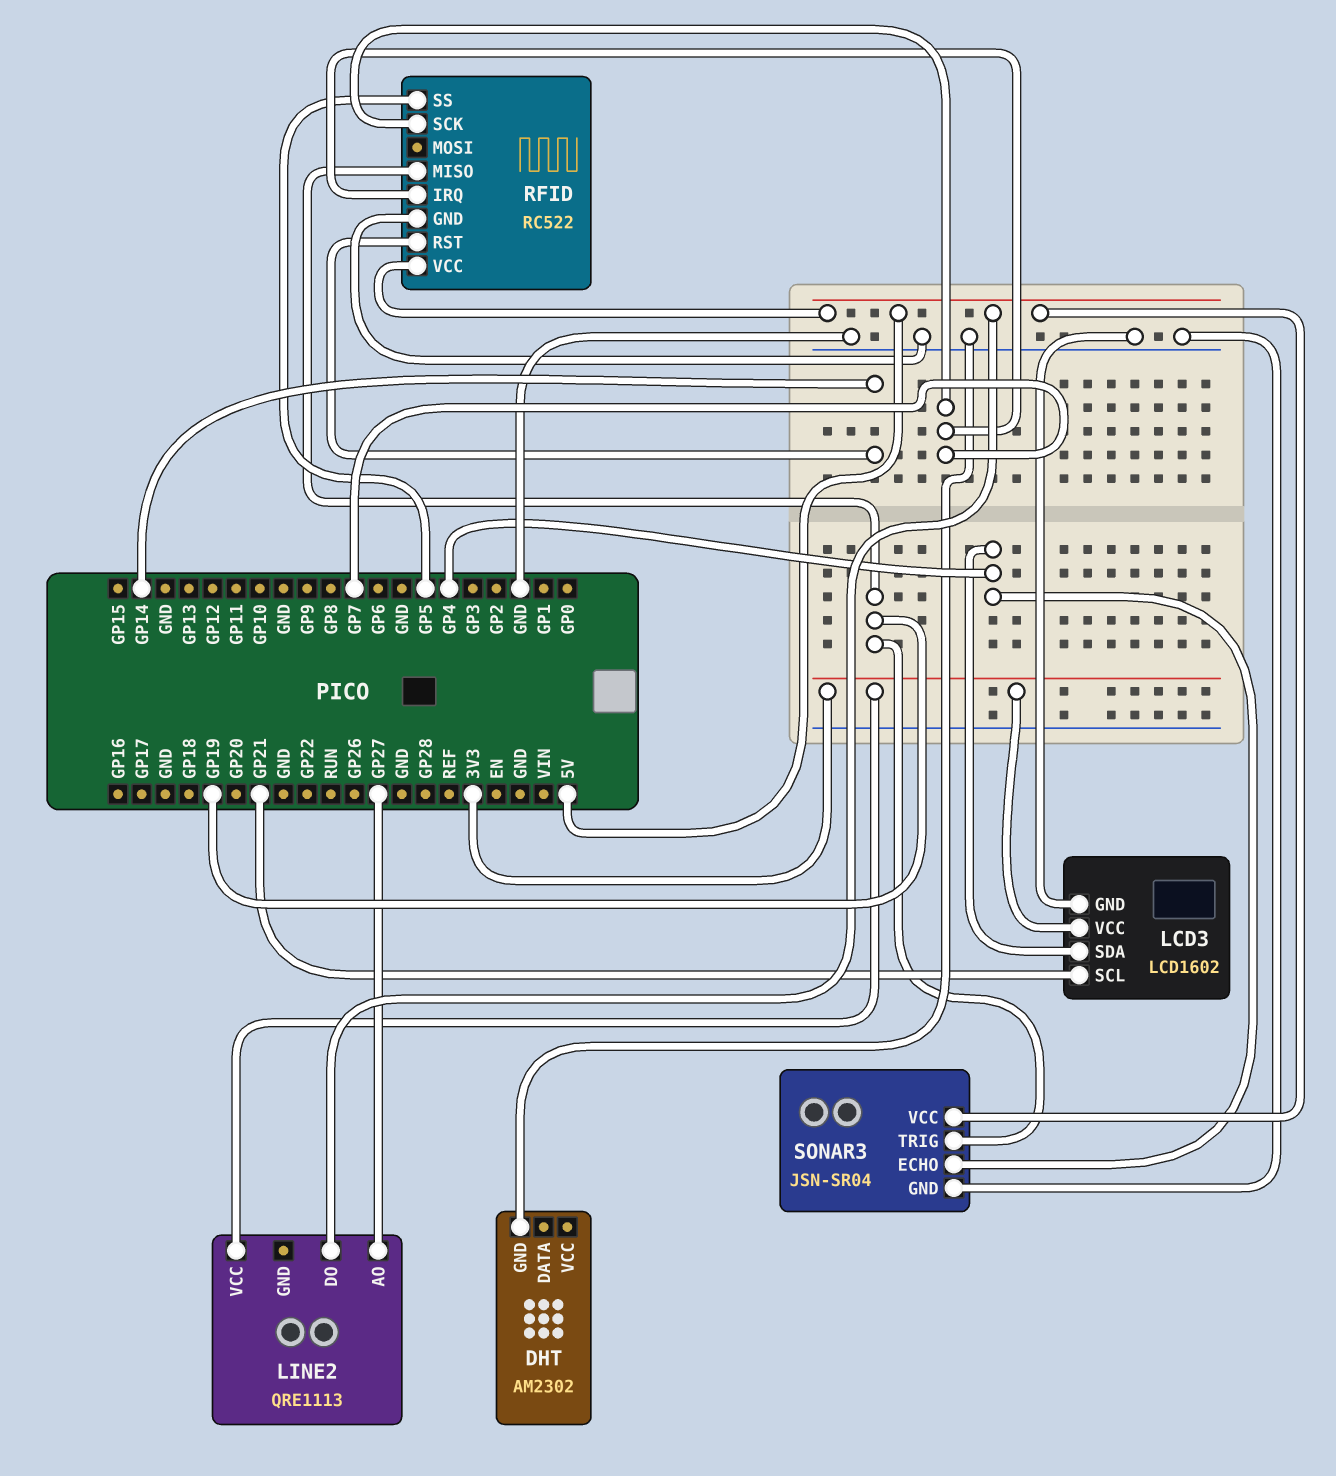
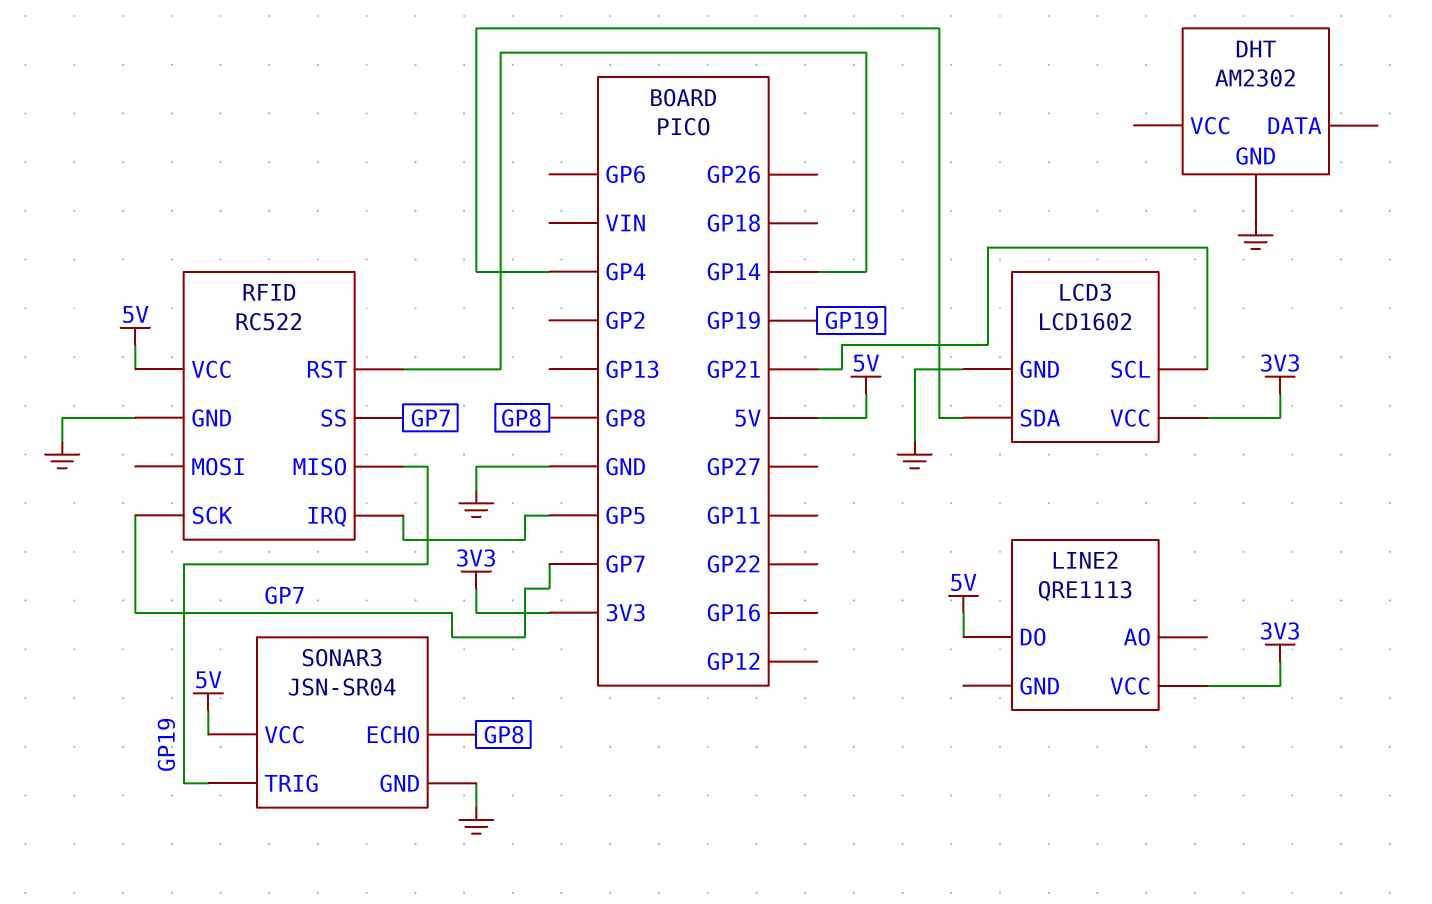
LINE2 pin AO: GP27 -> none
RFID pin IRQ: GP7 -> GP5
RFID pin SS: GP5 -> GP7
SONAR3 pin ECHO: GP4 -> GP8

